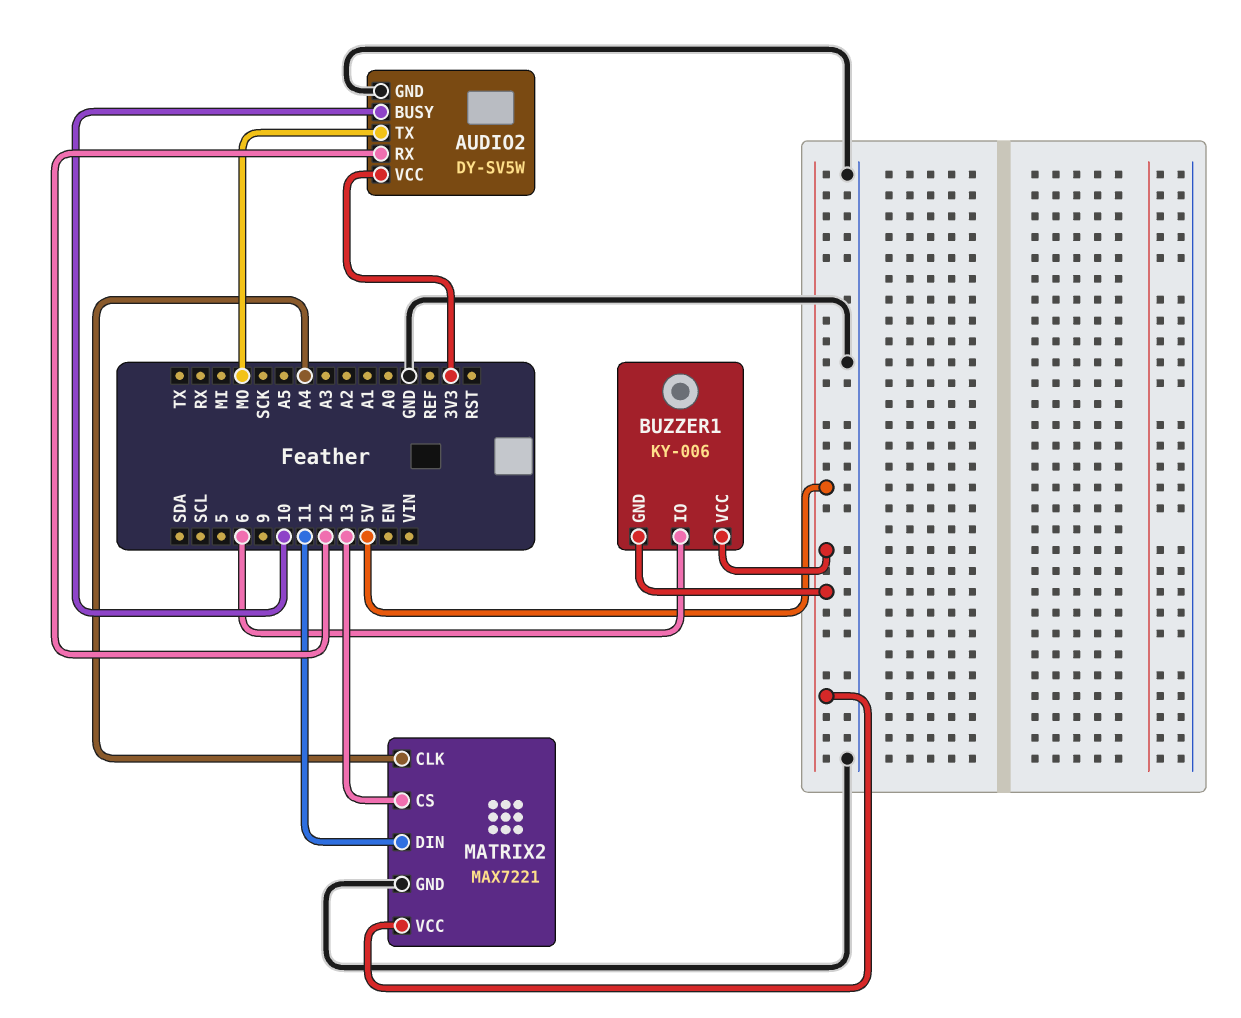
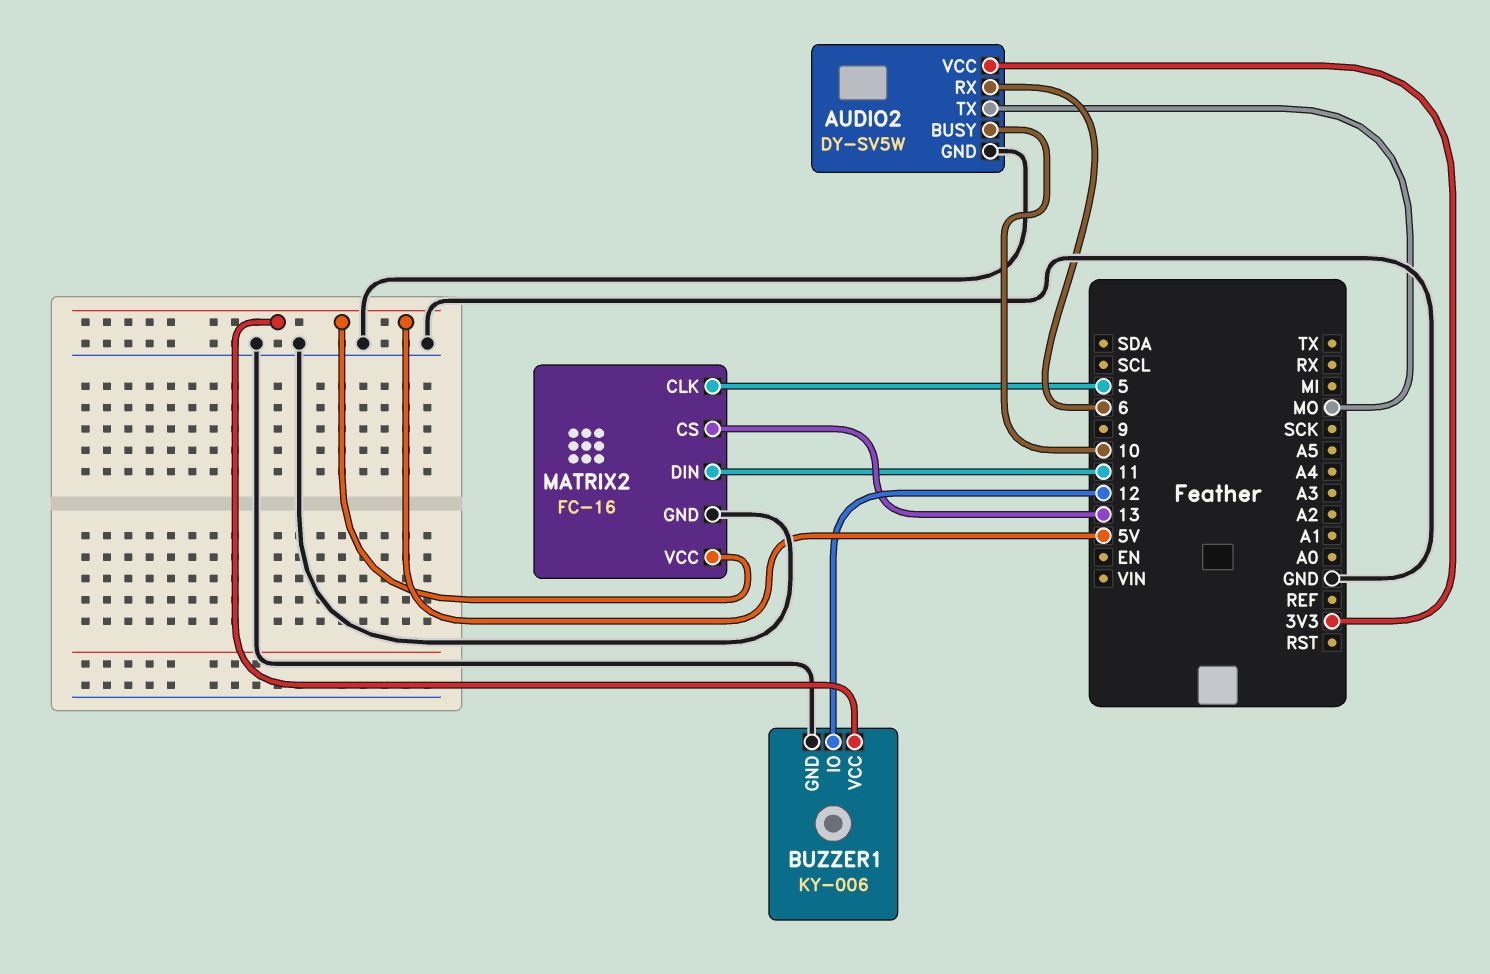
AUDIO2 pin RX: 12 -> 6
BUZZER1 pin GND: 5V -> GND
BUZZER1 pin IO: 6 -> 12
MATRIX2: MAX7221 -> FC-16
MATRIX2 pin CLK: A4 -> 5

